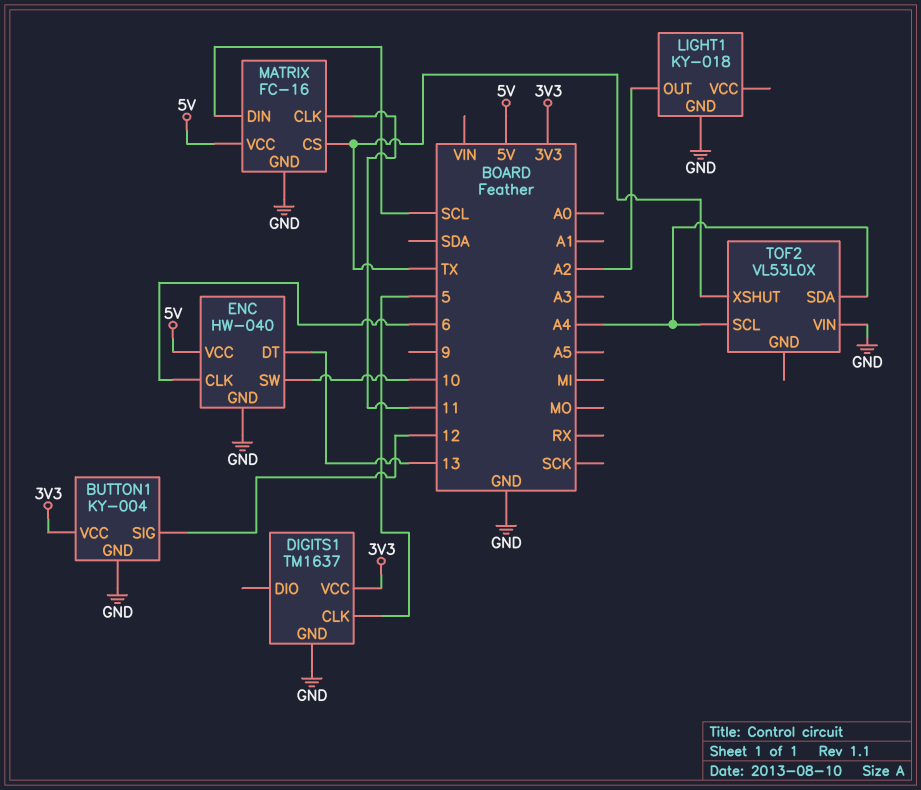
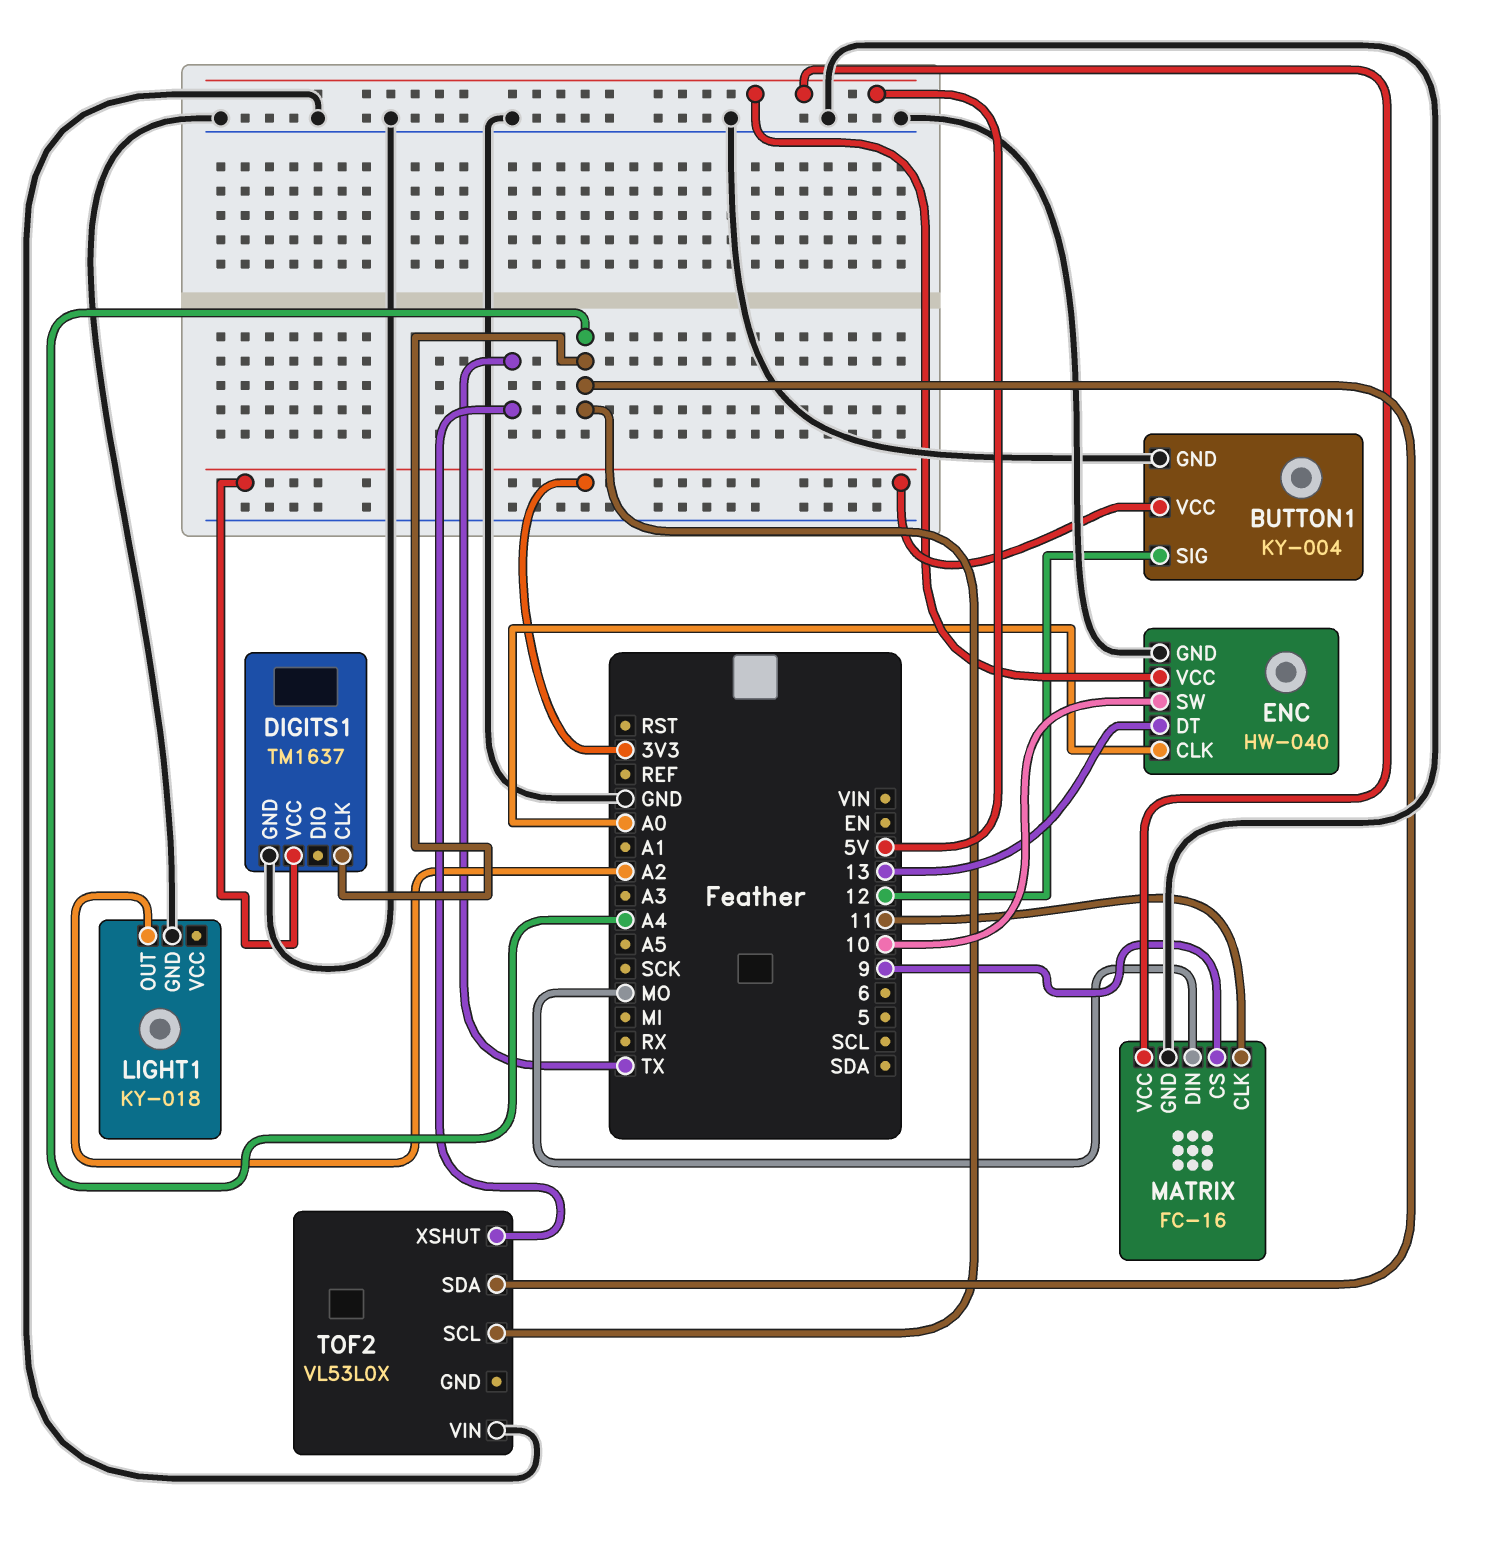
DIGITS1 pin CLK: 5 -> A4
ENC pin CLK: 6 -> A0
MATRIX pin CS: TX -> 9
MATRIX pin DIN: SCL -> MO

